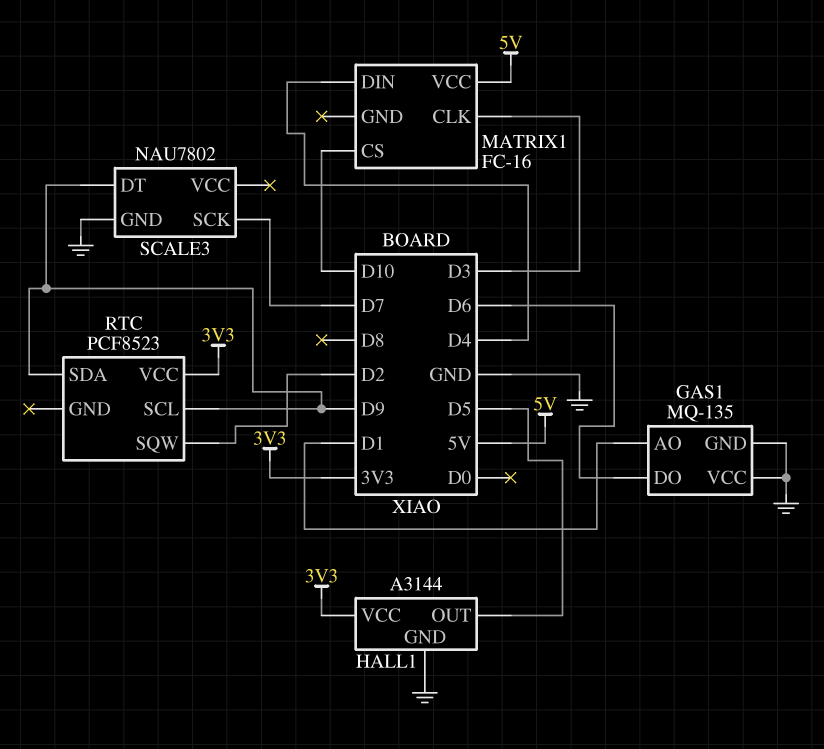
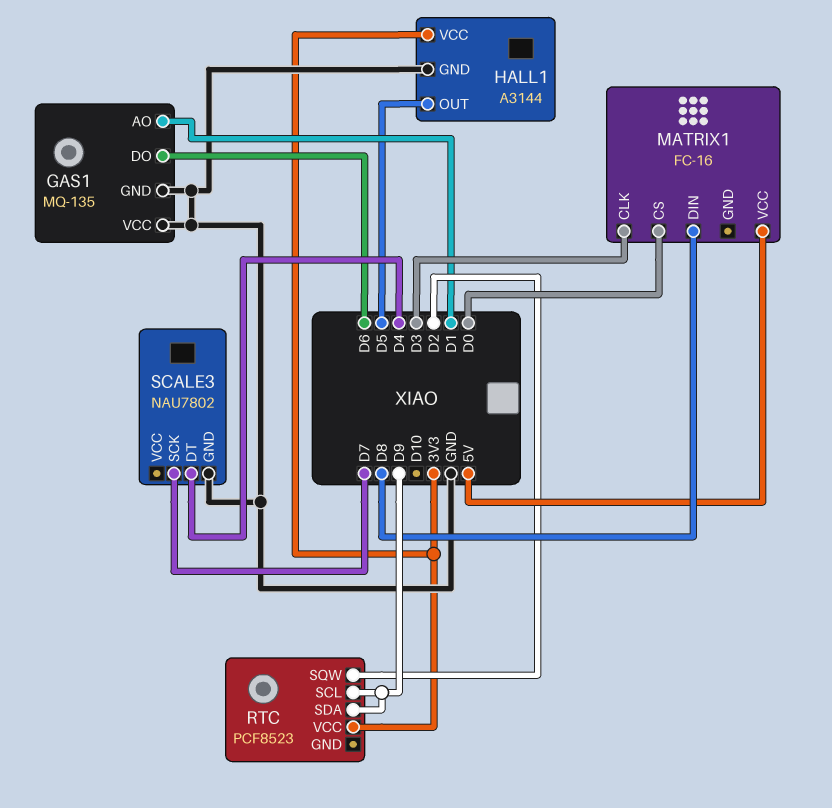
MATRIX1 pin CS: D10 -> D0
MATRIX1 pin DIN: D4 -> D8
SCALE3 pin DT: D9 -> D4

